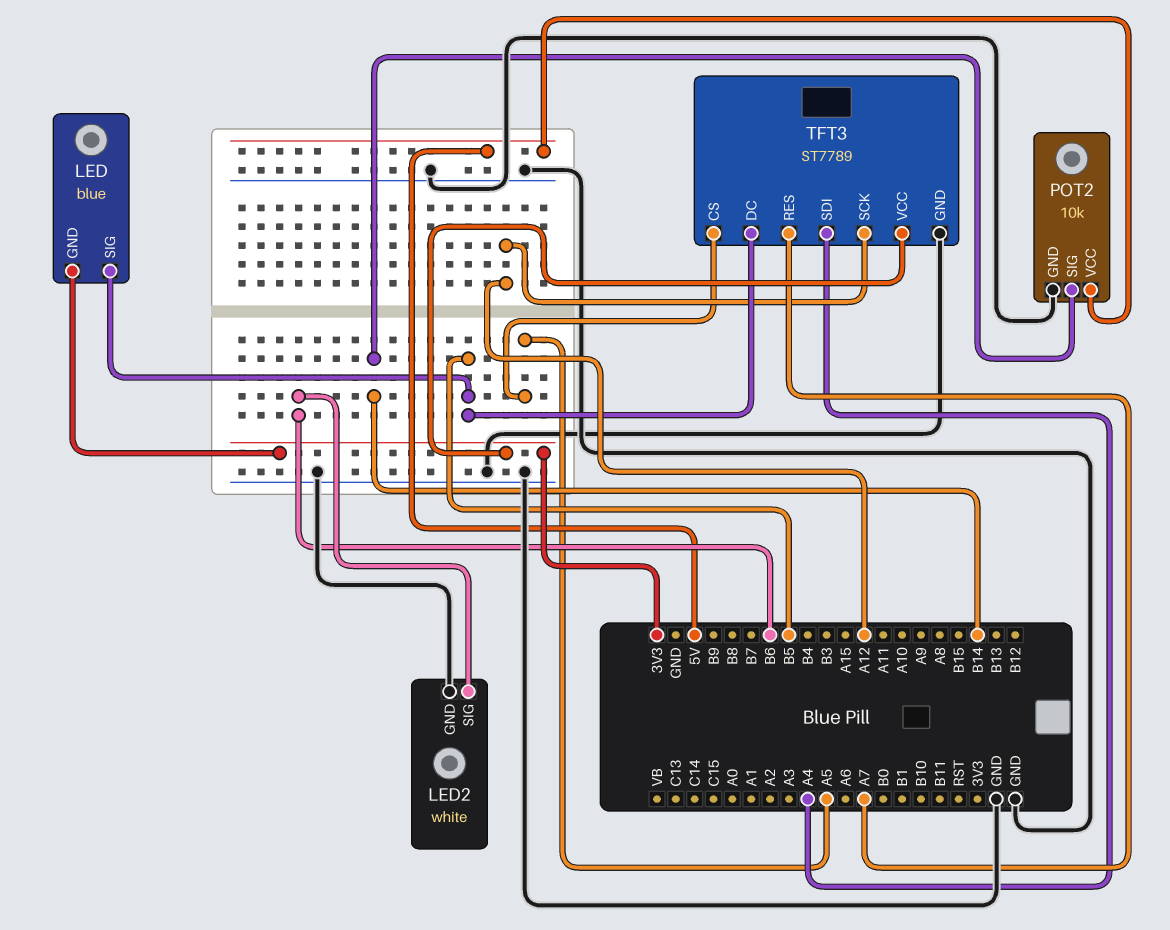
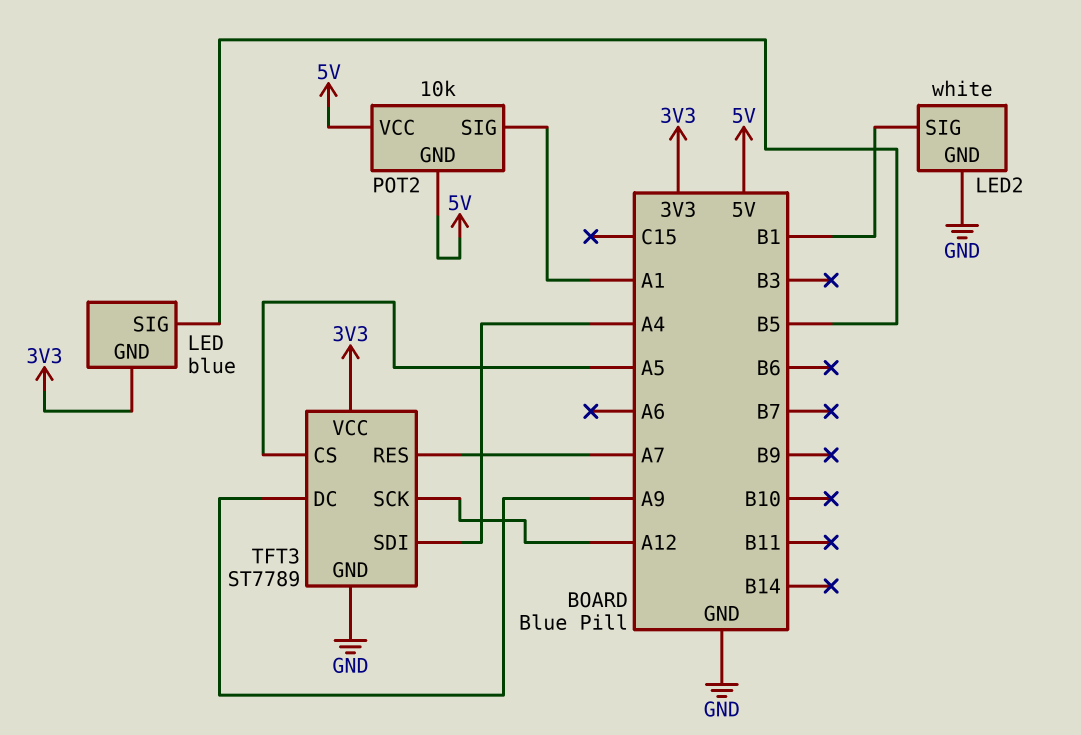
LED2 pin SIG: B6 -> B1
POT2 pin GND: GND -> 5V
POT2 pin SIG: B14 -> A1
TFT3 pin DC: B5 -> A9

